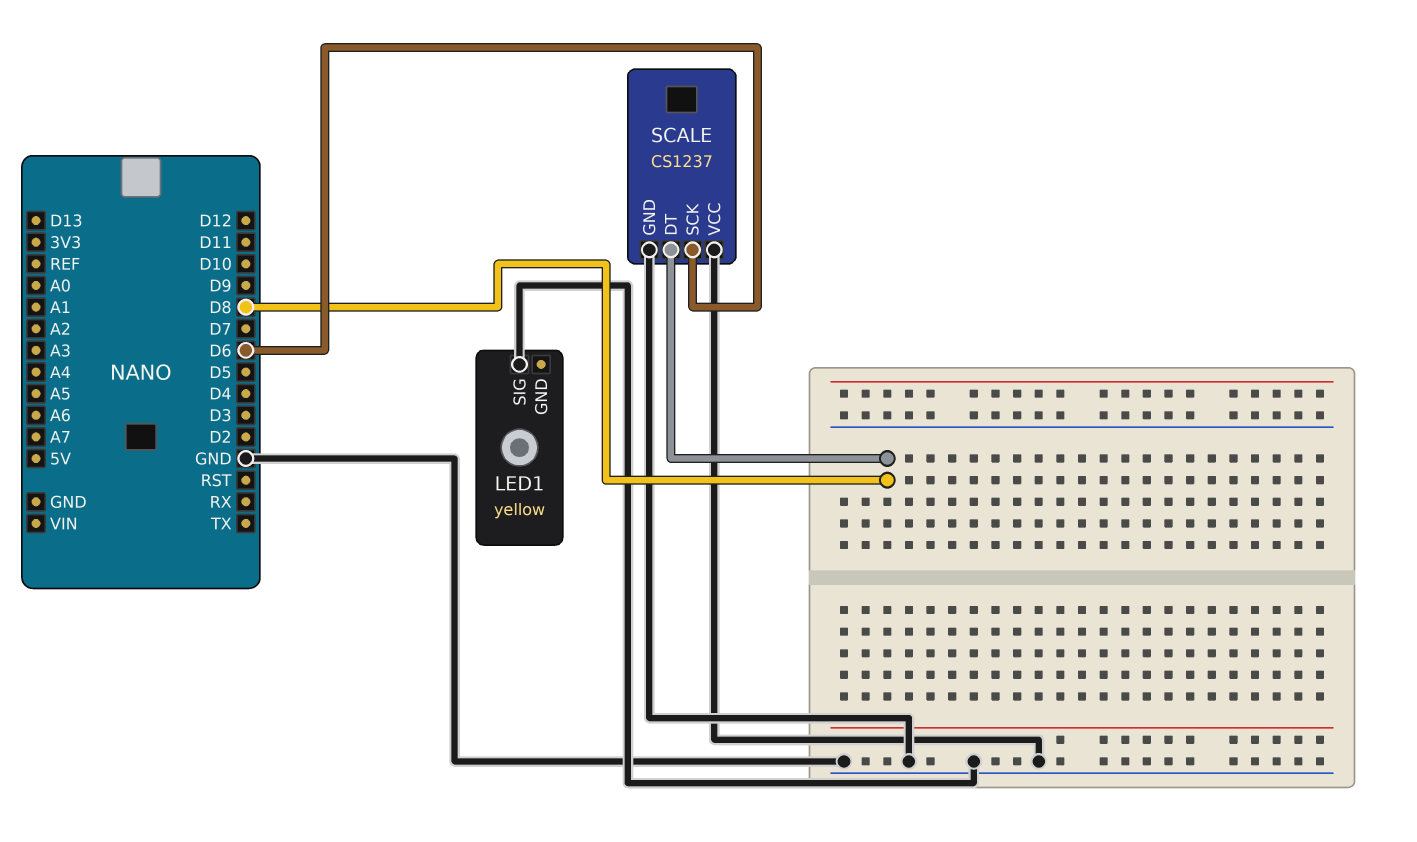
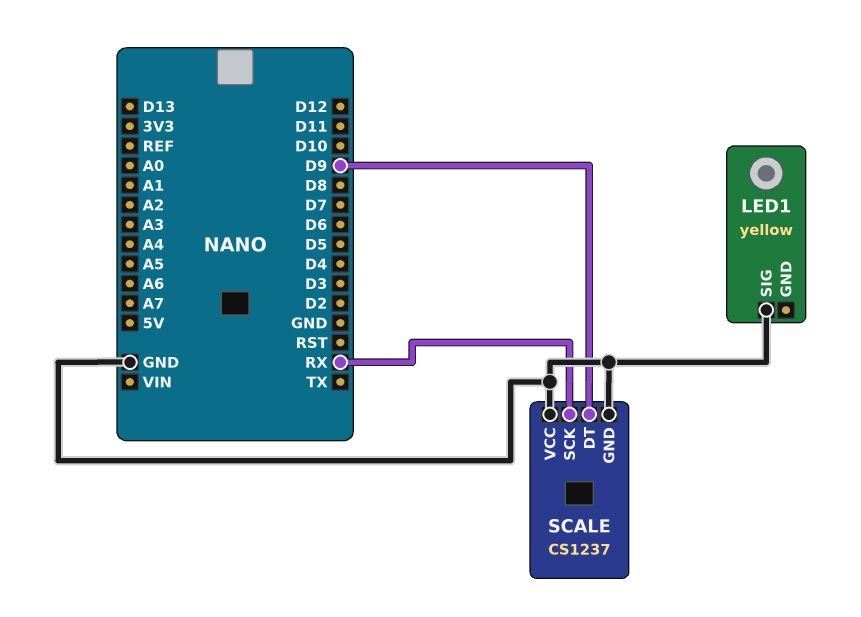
SCALE pin DT: D8 -> D9
SCALE pin SCK: D6 -> RX

